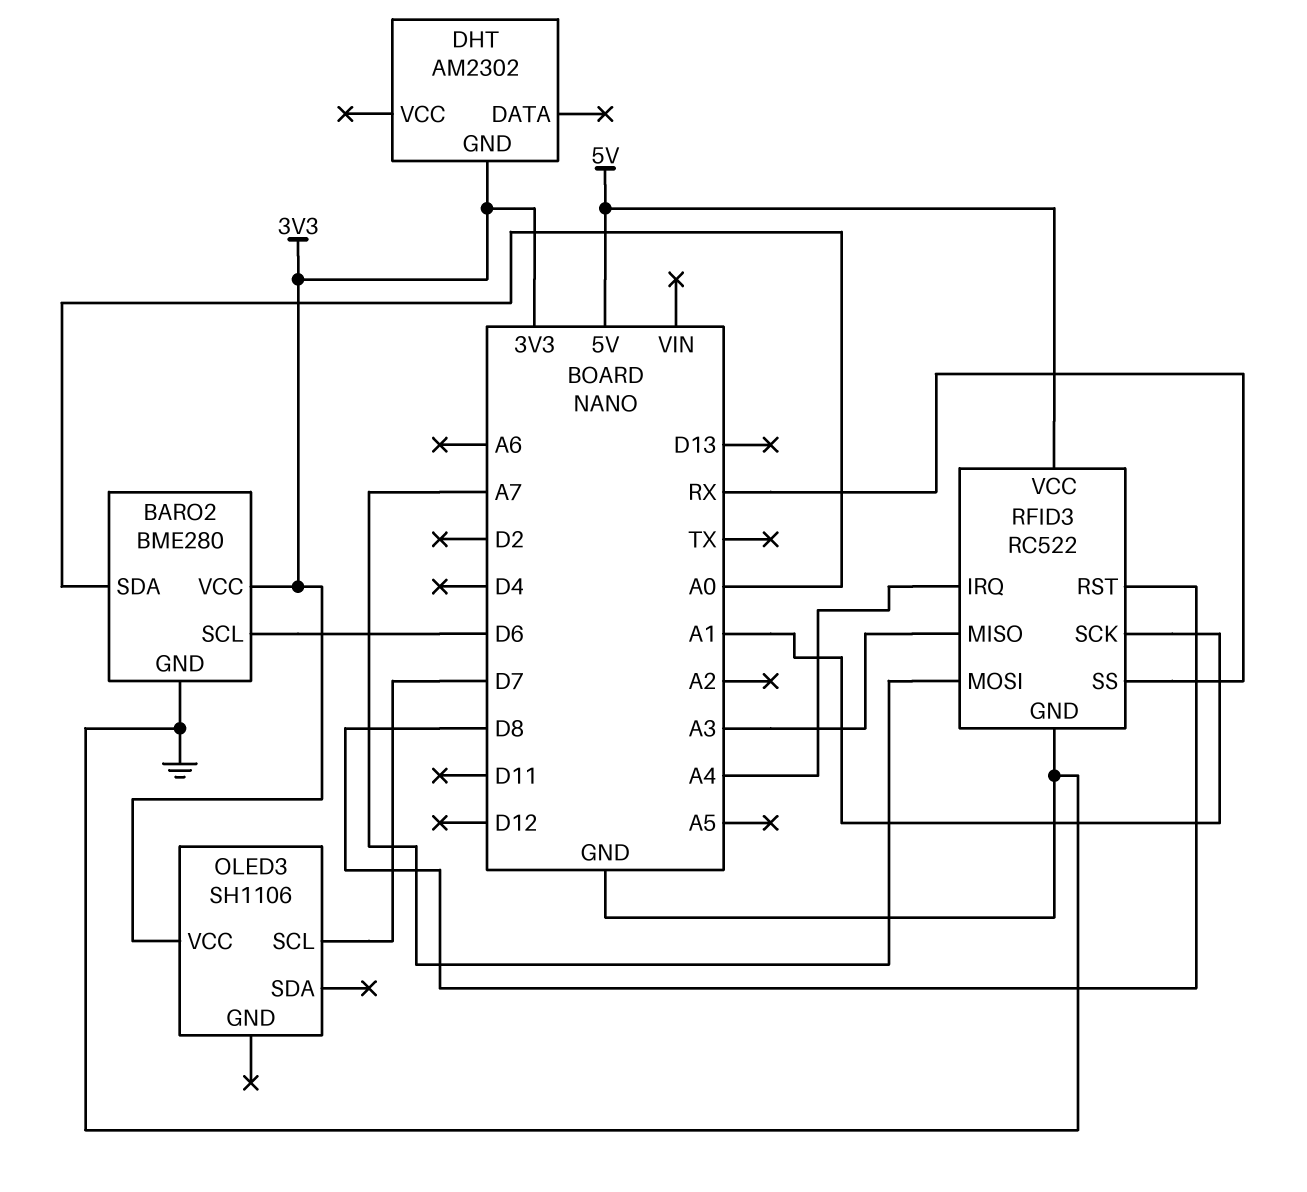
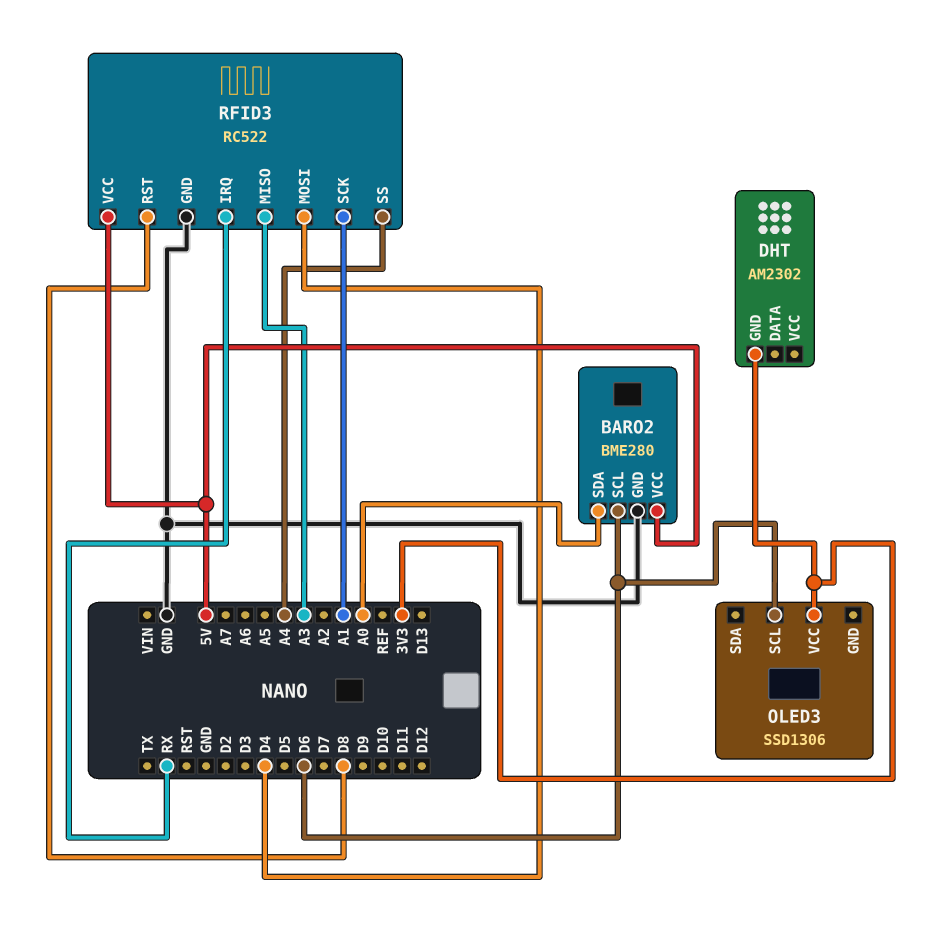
BARO2 pin VCC: 3V3 -> 5V
OLED3: SH1106 -> SSD1306
OLED3 pin SCL: D7 -> D6
RFID3 pin IRQ: A4 -> RX
RFID3 pin MOSI: A7 -> D4
RFID3 pin SS: RX -> A4

